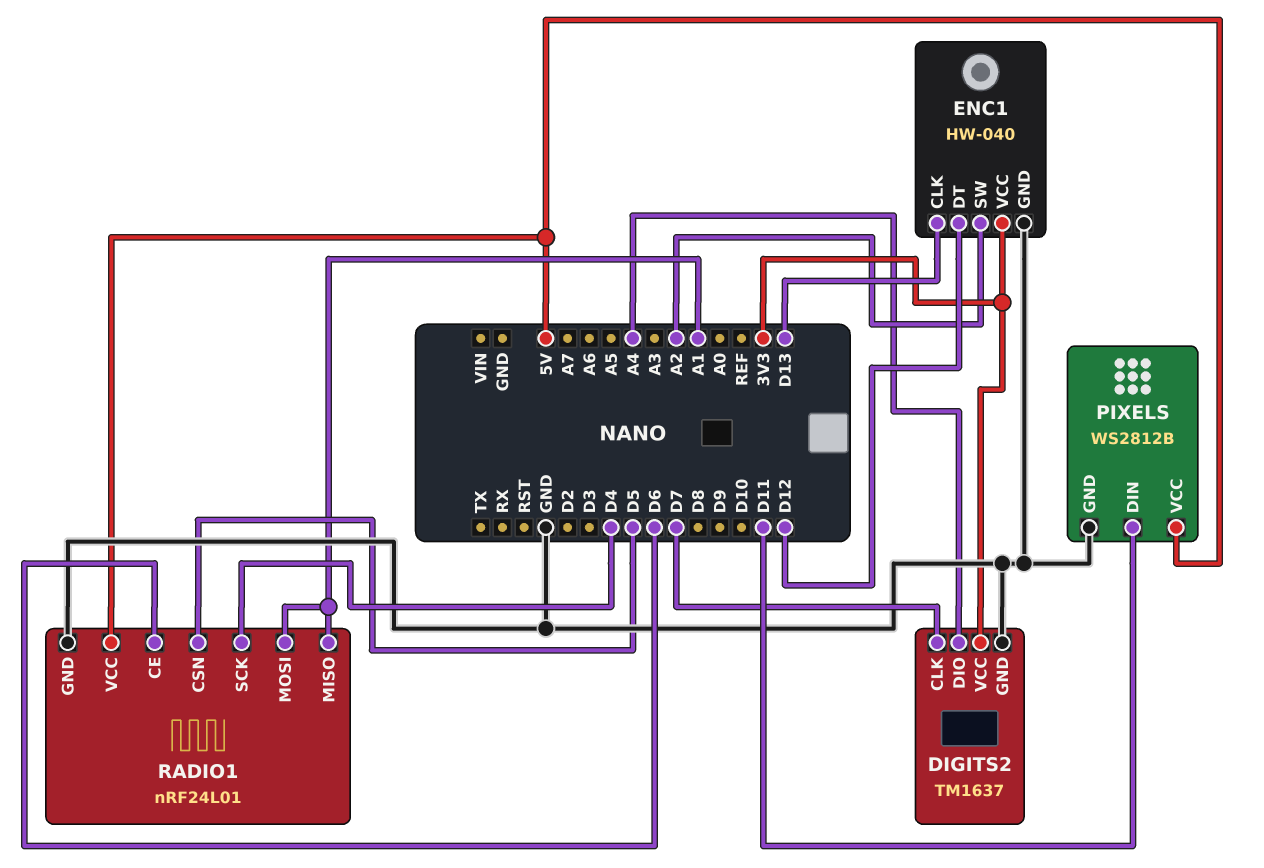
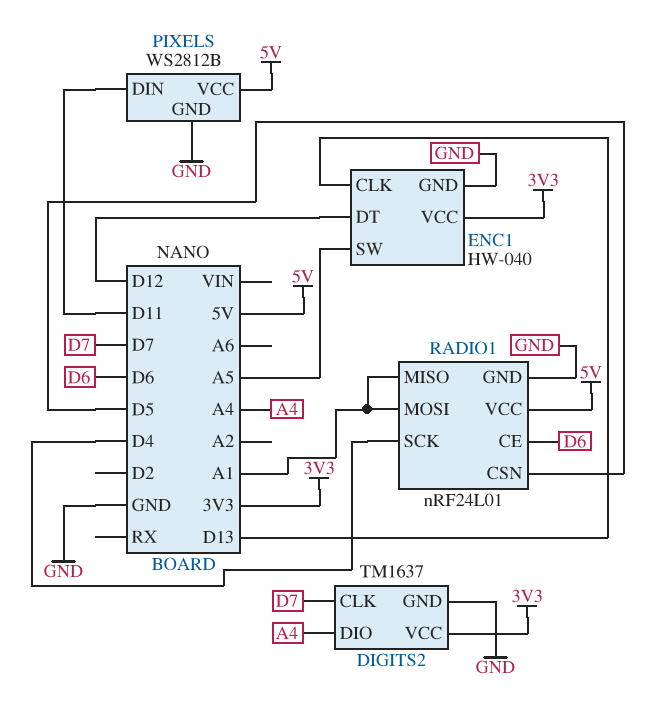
ENC1 pin SW: A2 -> A5

